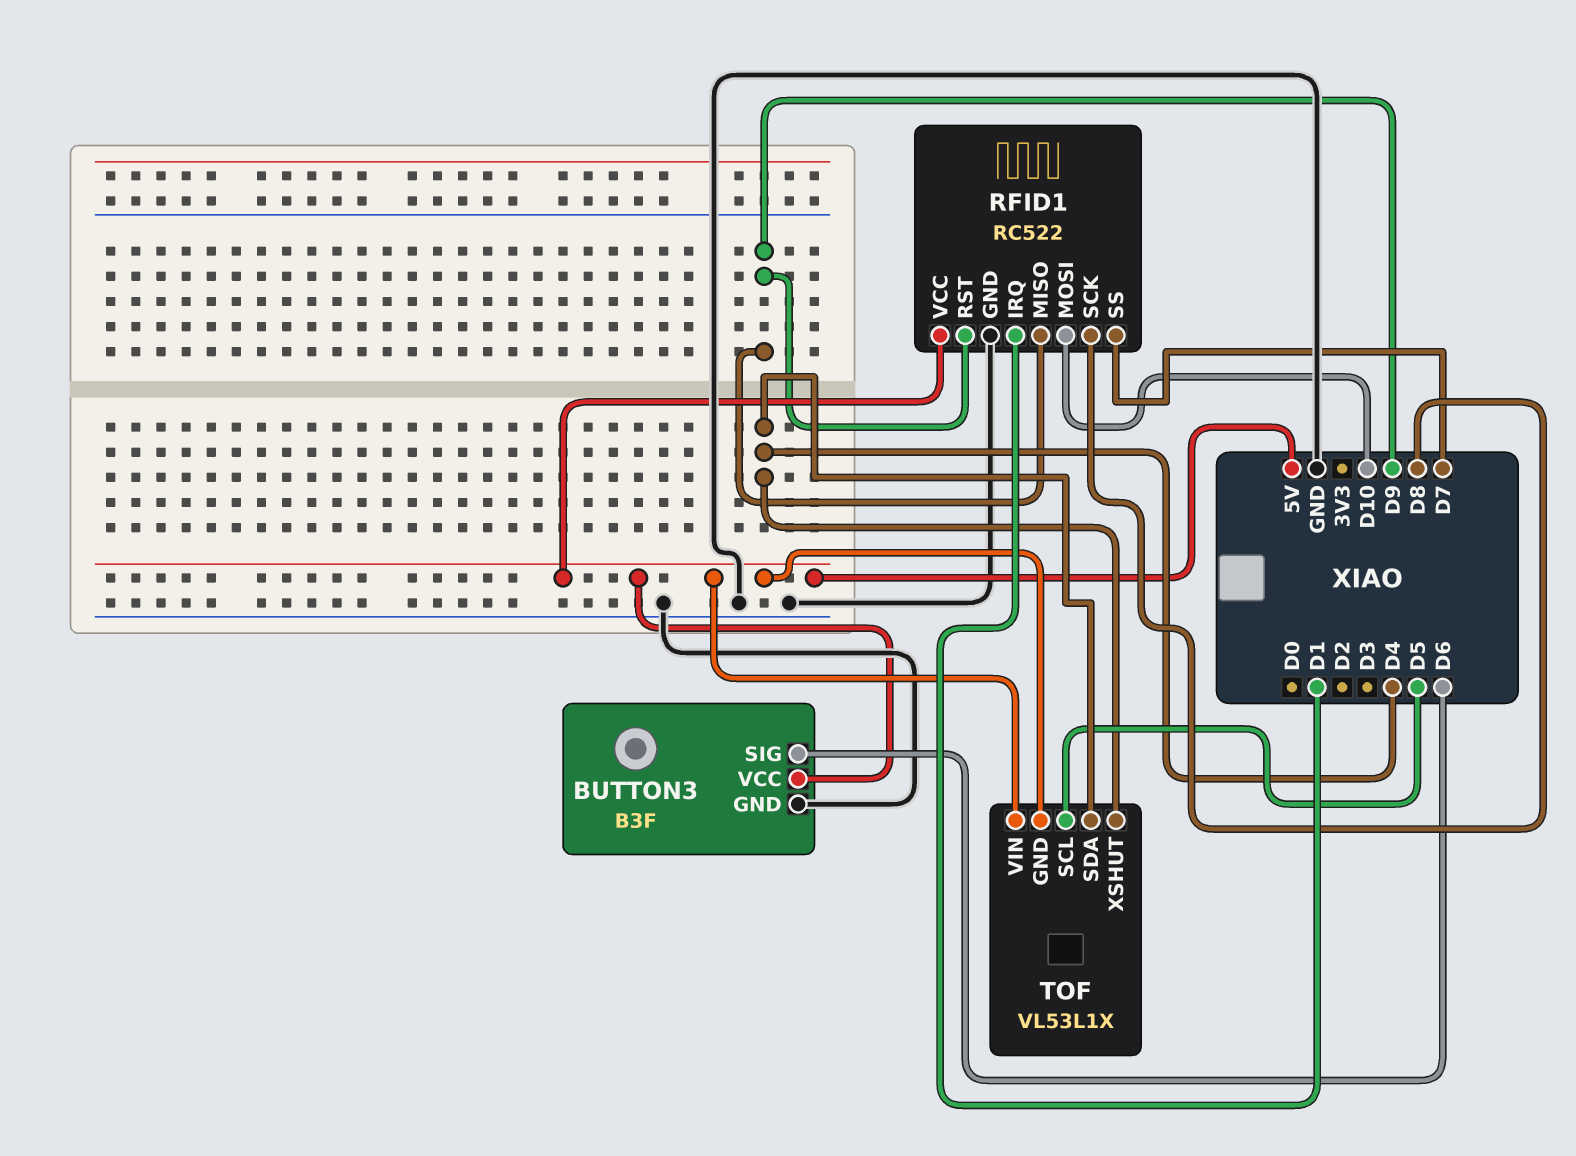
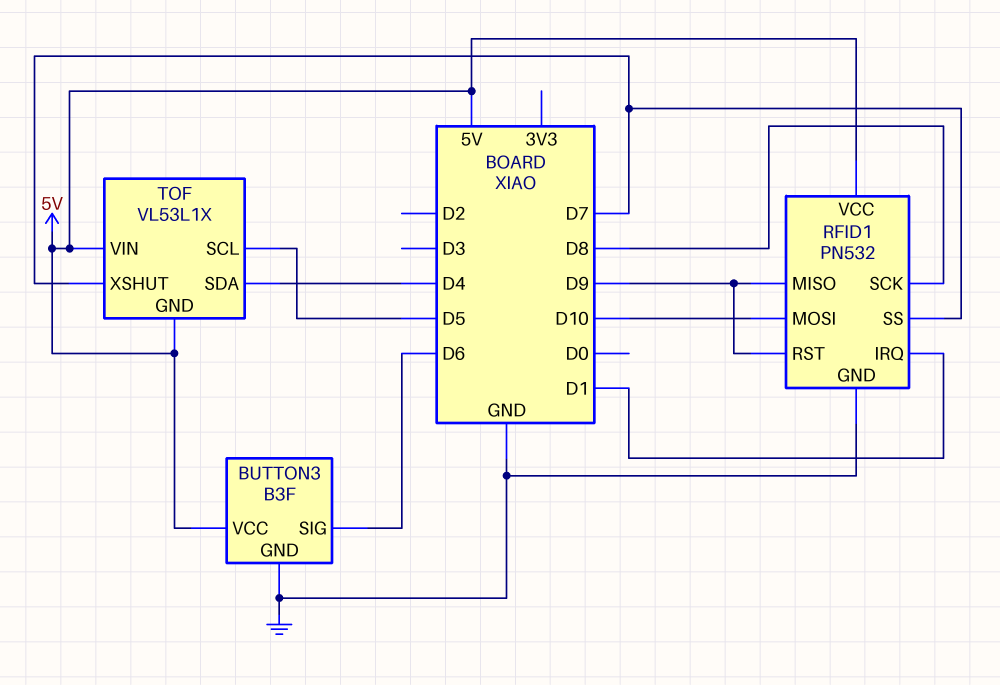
RFID1: RC522 -> PN532
TOF pin XSHUT: D4 -> D7

